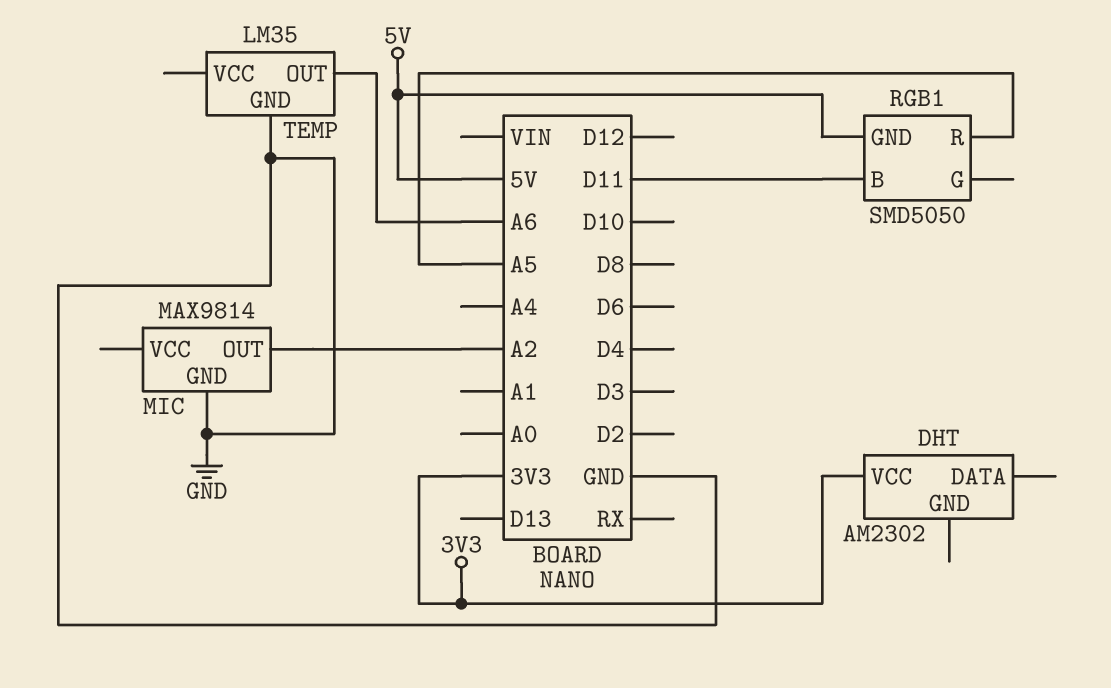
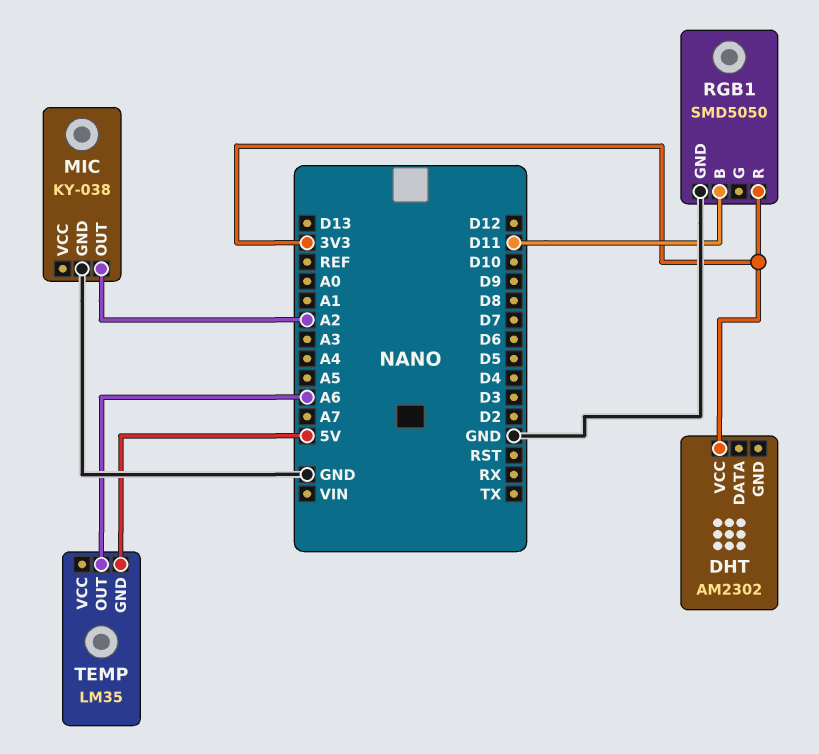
MIC: MAX9814 -> KY-038
RGB1 pin GND: 5V -> GND
RGB1 pin R: A5 -> 3V3
TEMP pin GND: GND -> 5V

